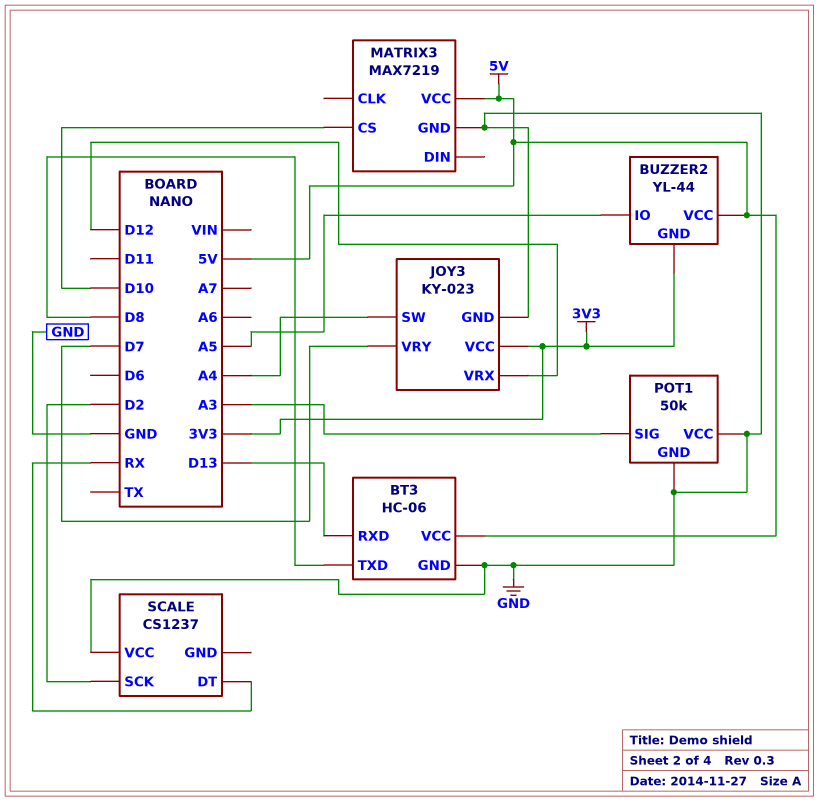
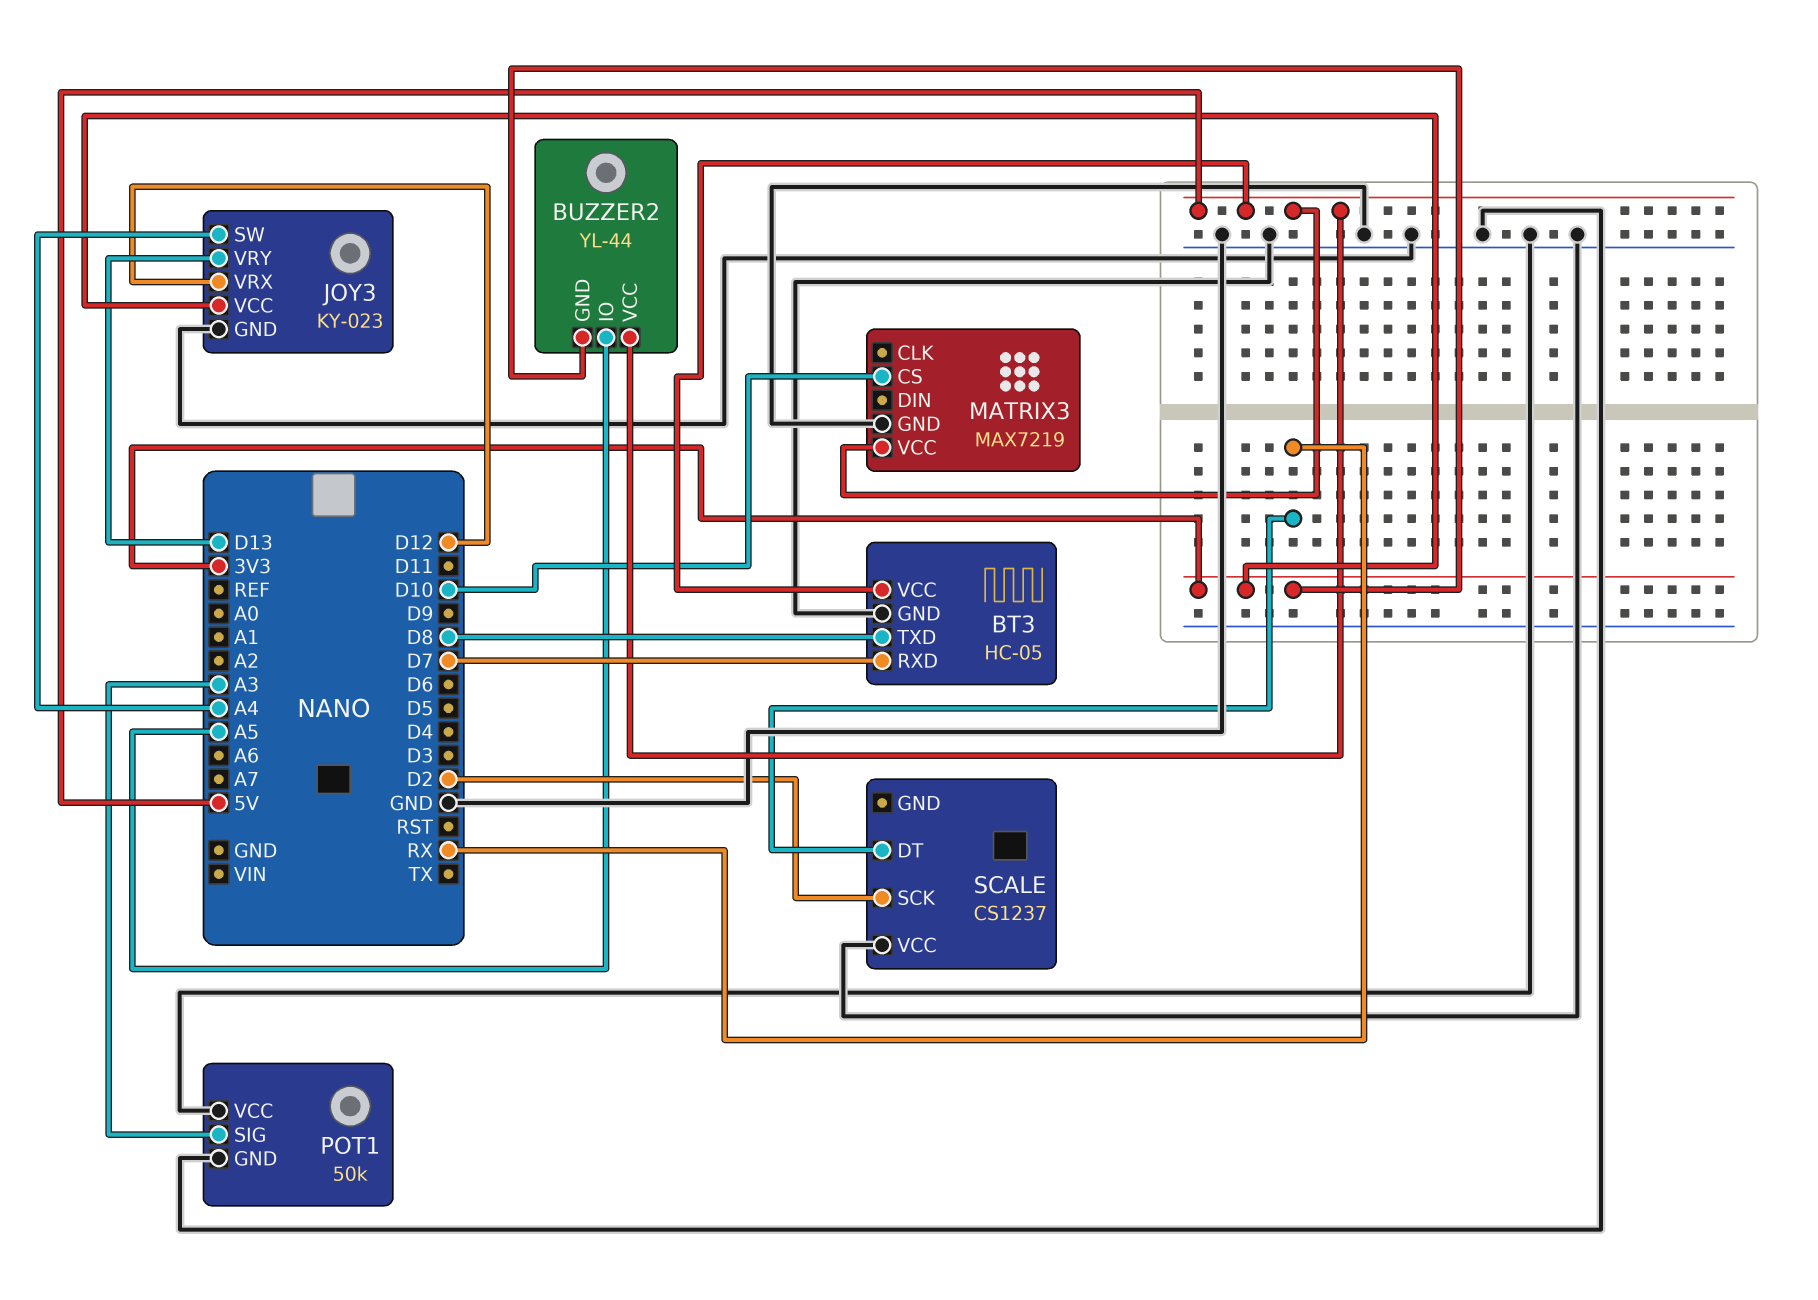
BT3: HC-06 -> HC-05
BT3 pin RXD: D13 -> D7
JOY3 pin VRY: D7 -> D13

